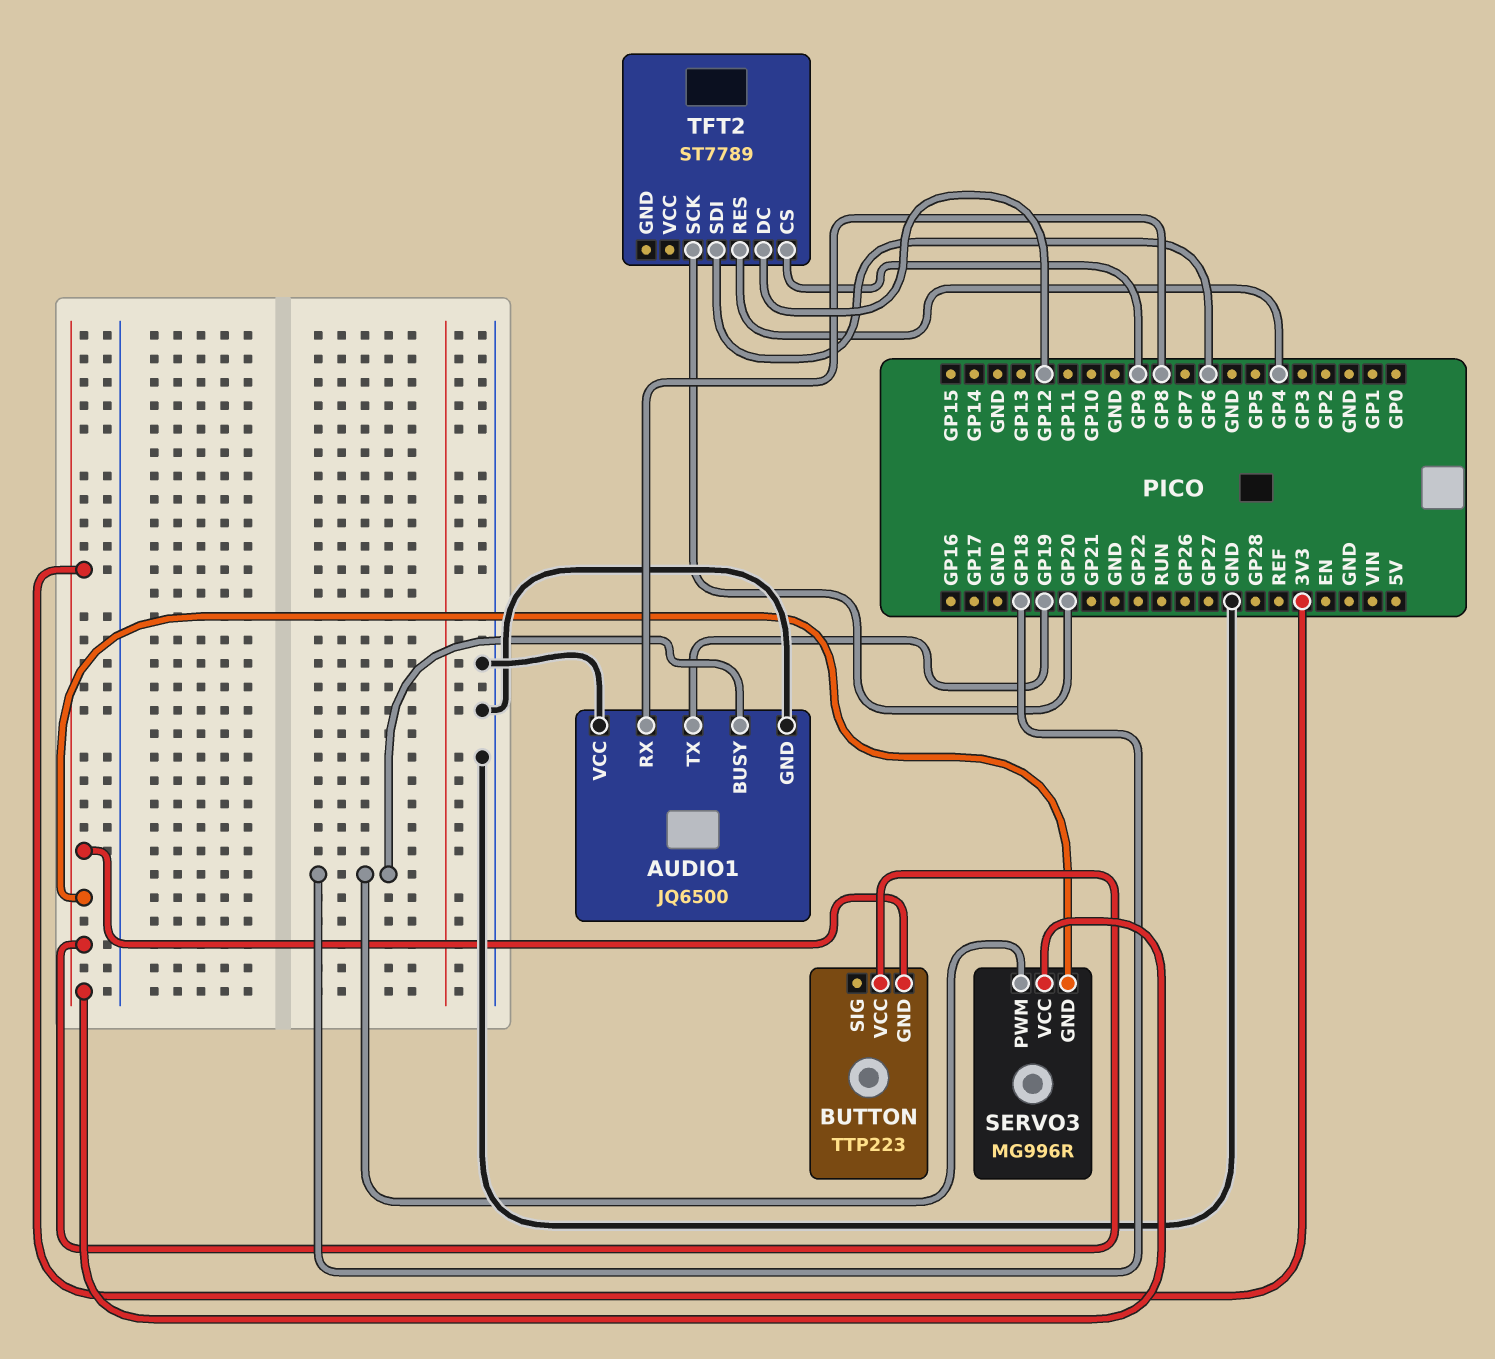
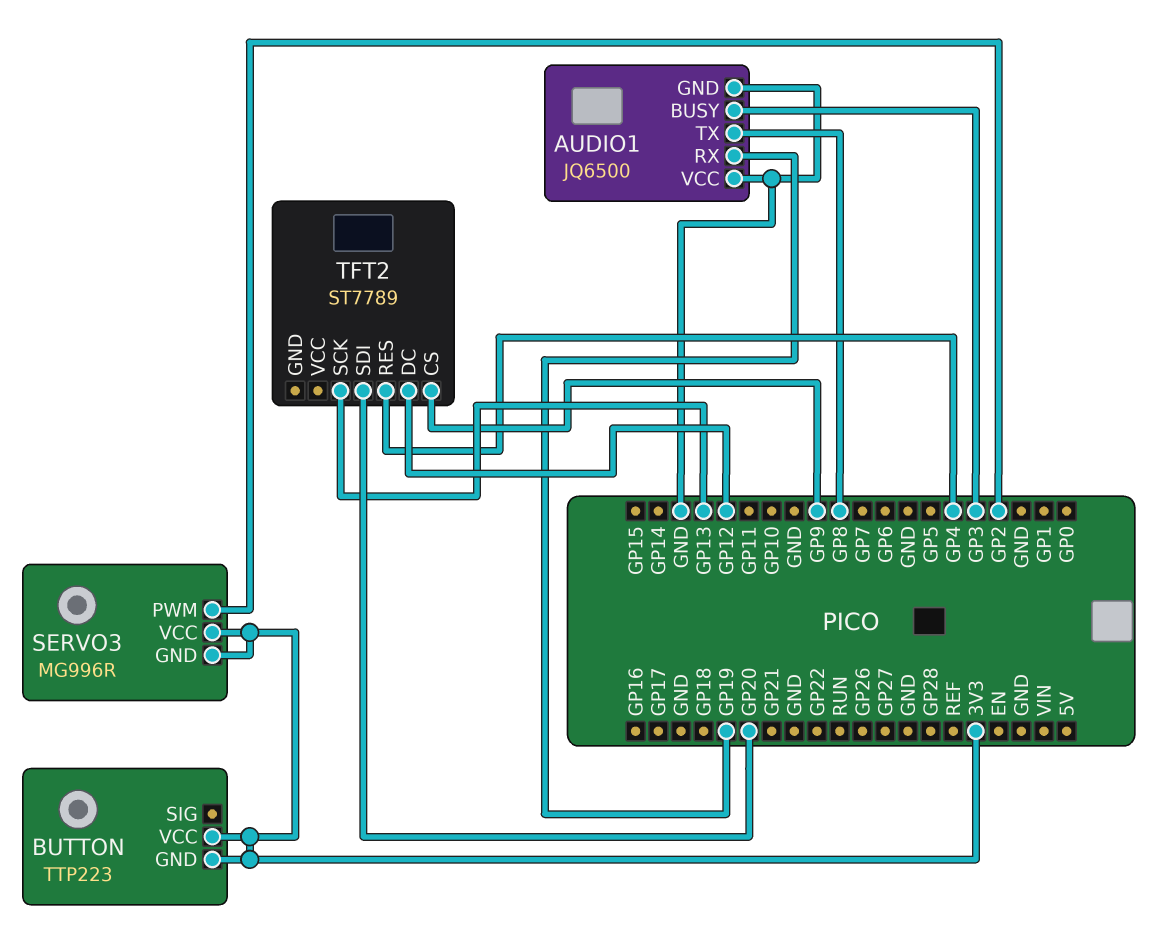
AUDIO1 pin BUSY: GP18 -> GP3
AUDIO1 pin RX: GP8 -> GP19
AUDIO1 pin TX: GP19 -> GP8
SERVO3 pin PWM: GP18 -> GP2
TFT2 pin SCK: GP20 -> GP13
TFT2 pin SDI: GP6 -> GP20

